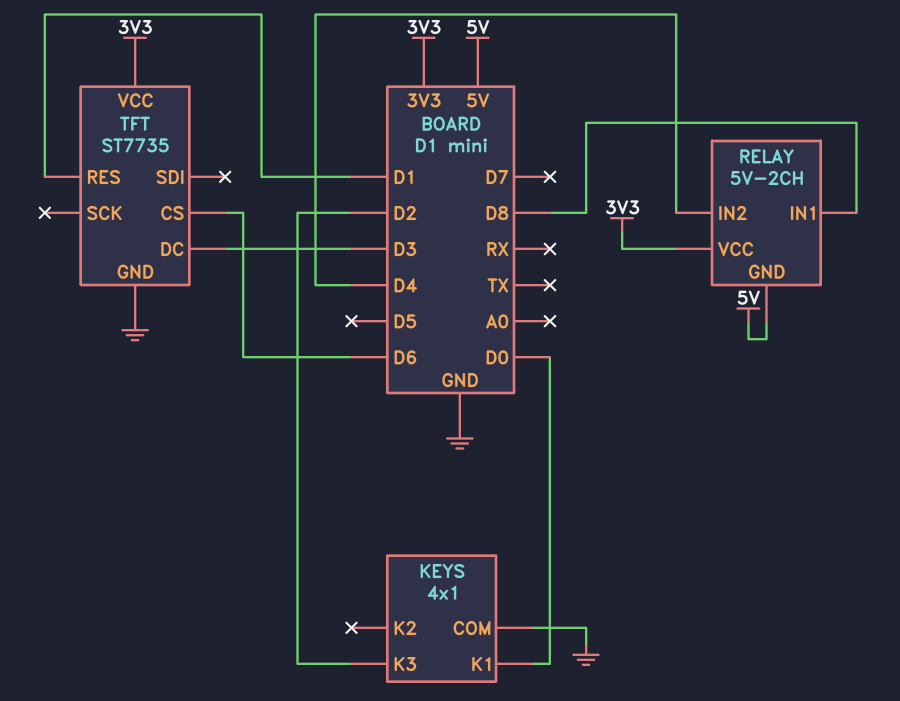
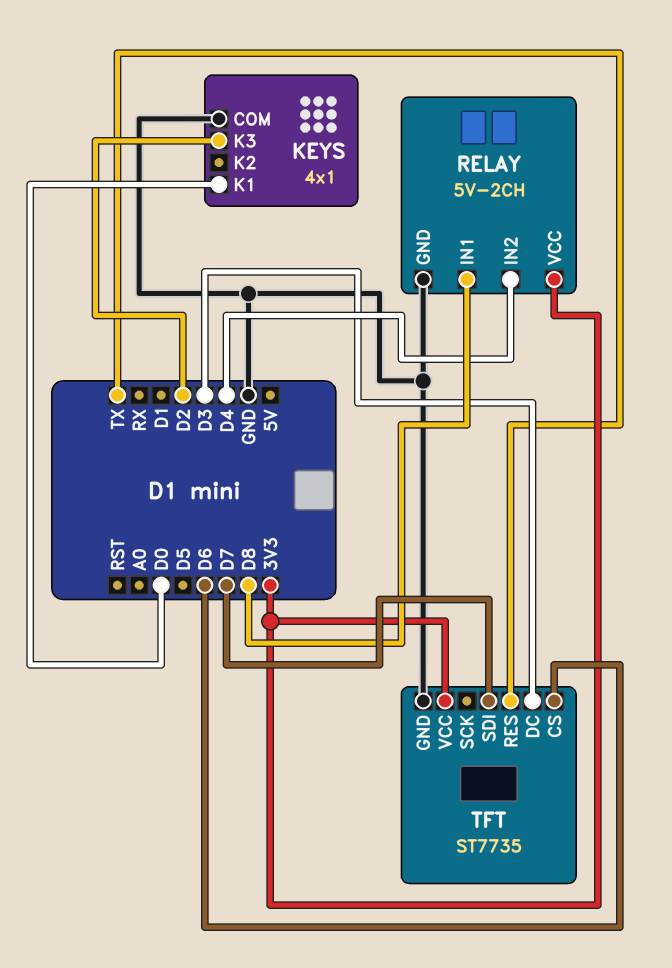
RELAY pin GND: 5V -> GND
TFT pin RES: D1 -> TX
TFT pin SDI: none -> D7

